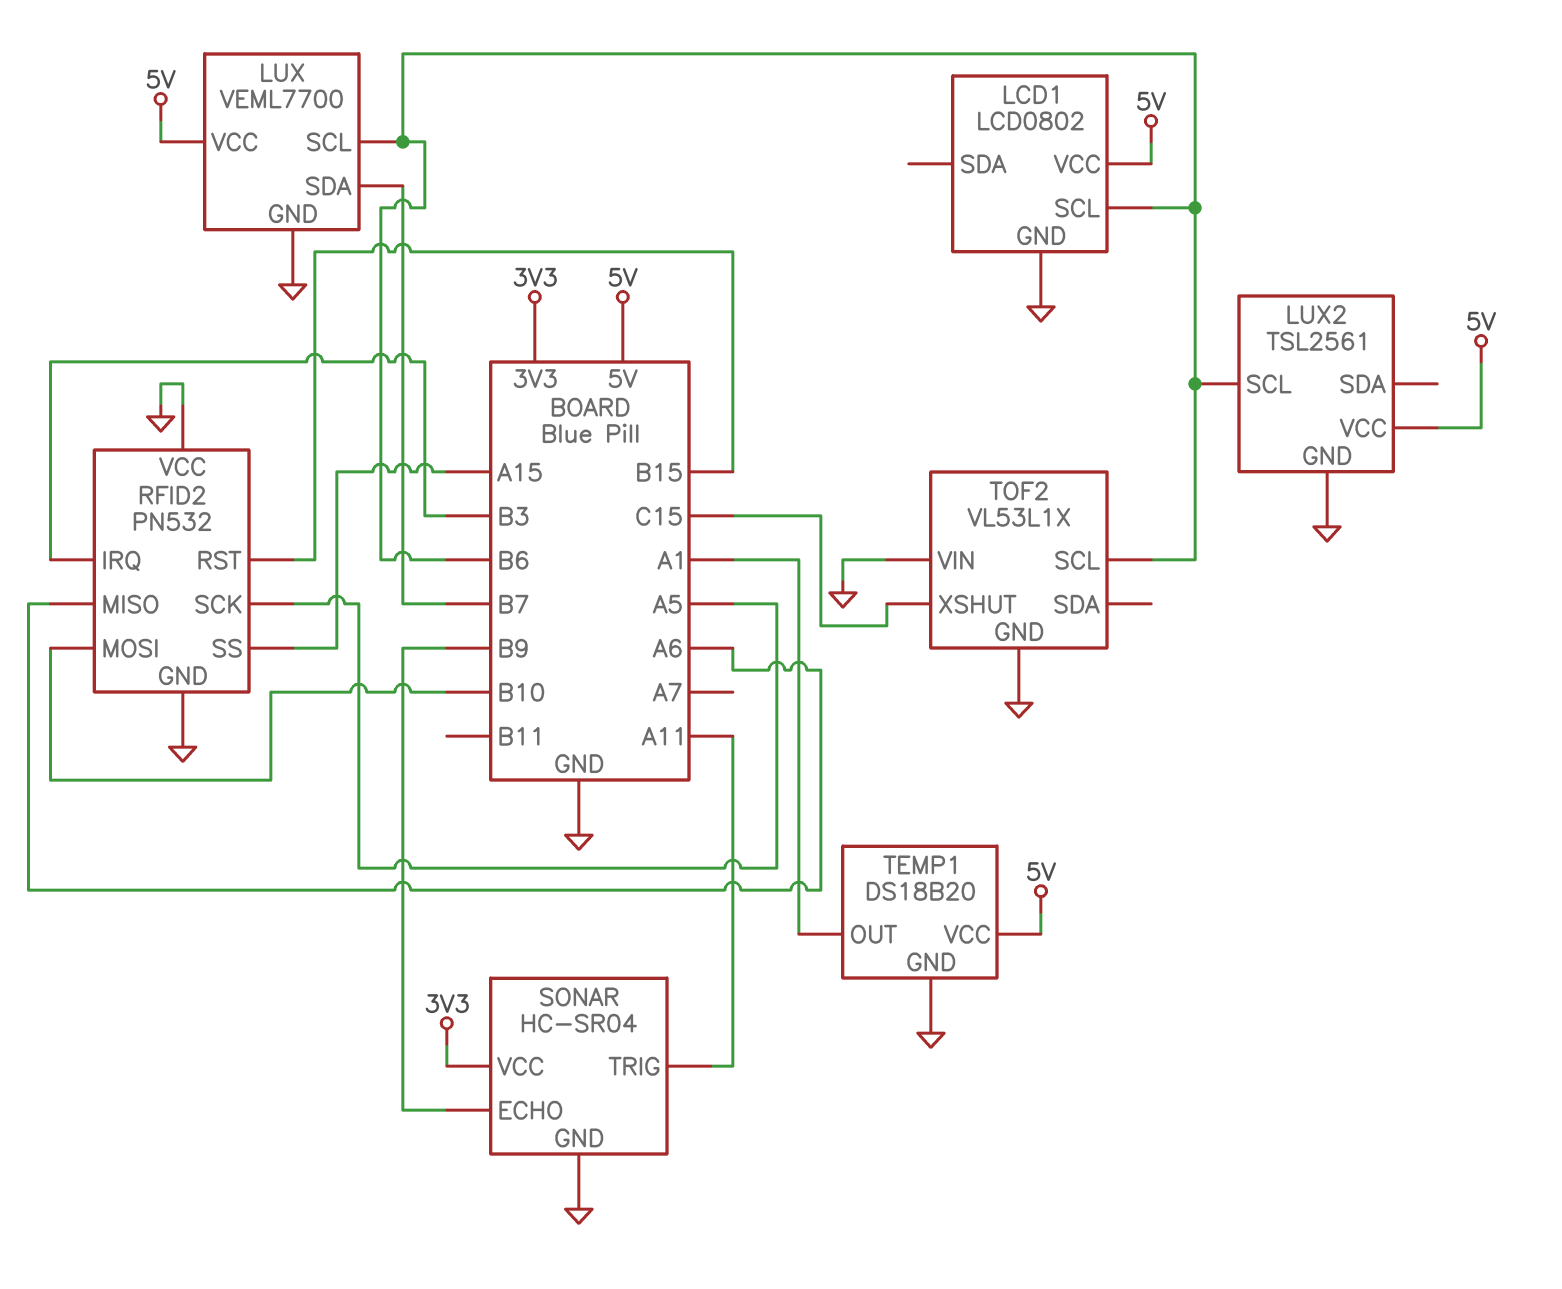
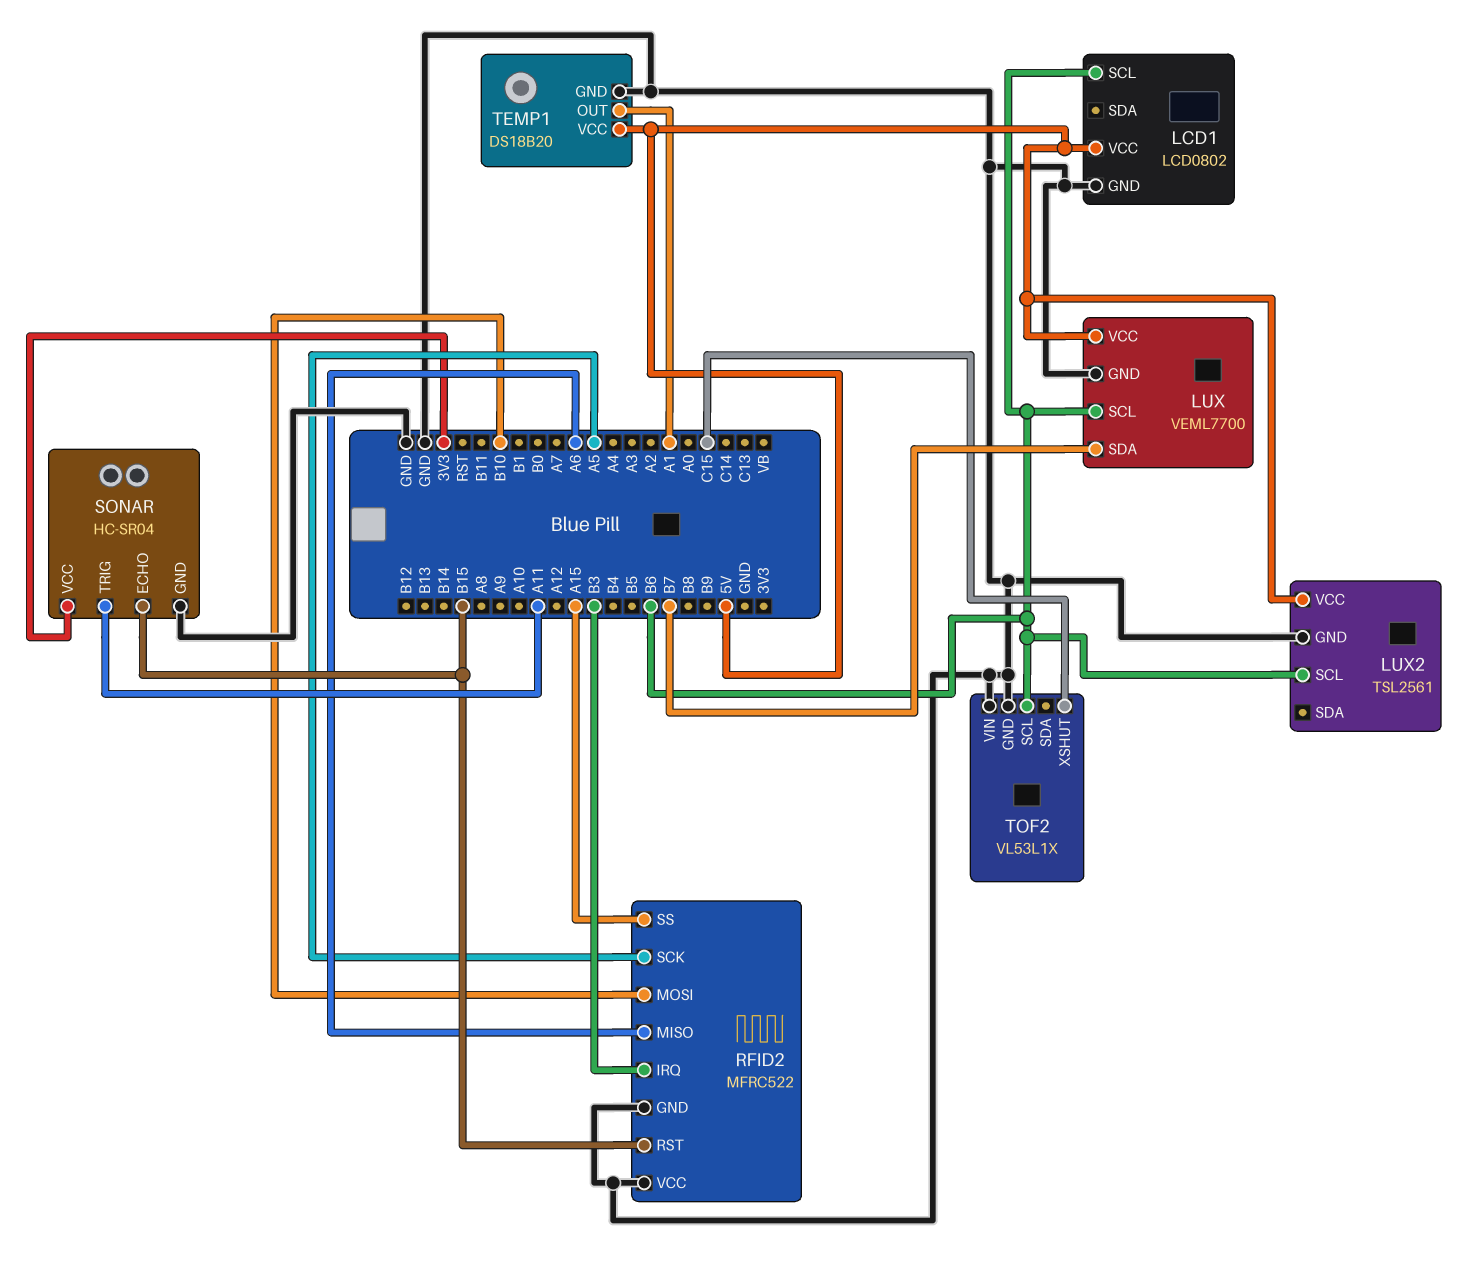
RFID2: PN532 -> MFRC522
SONAR pin ECHO: B9 -> B15

